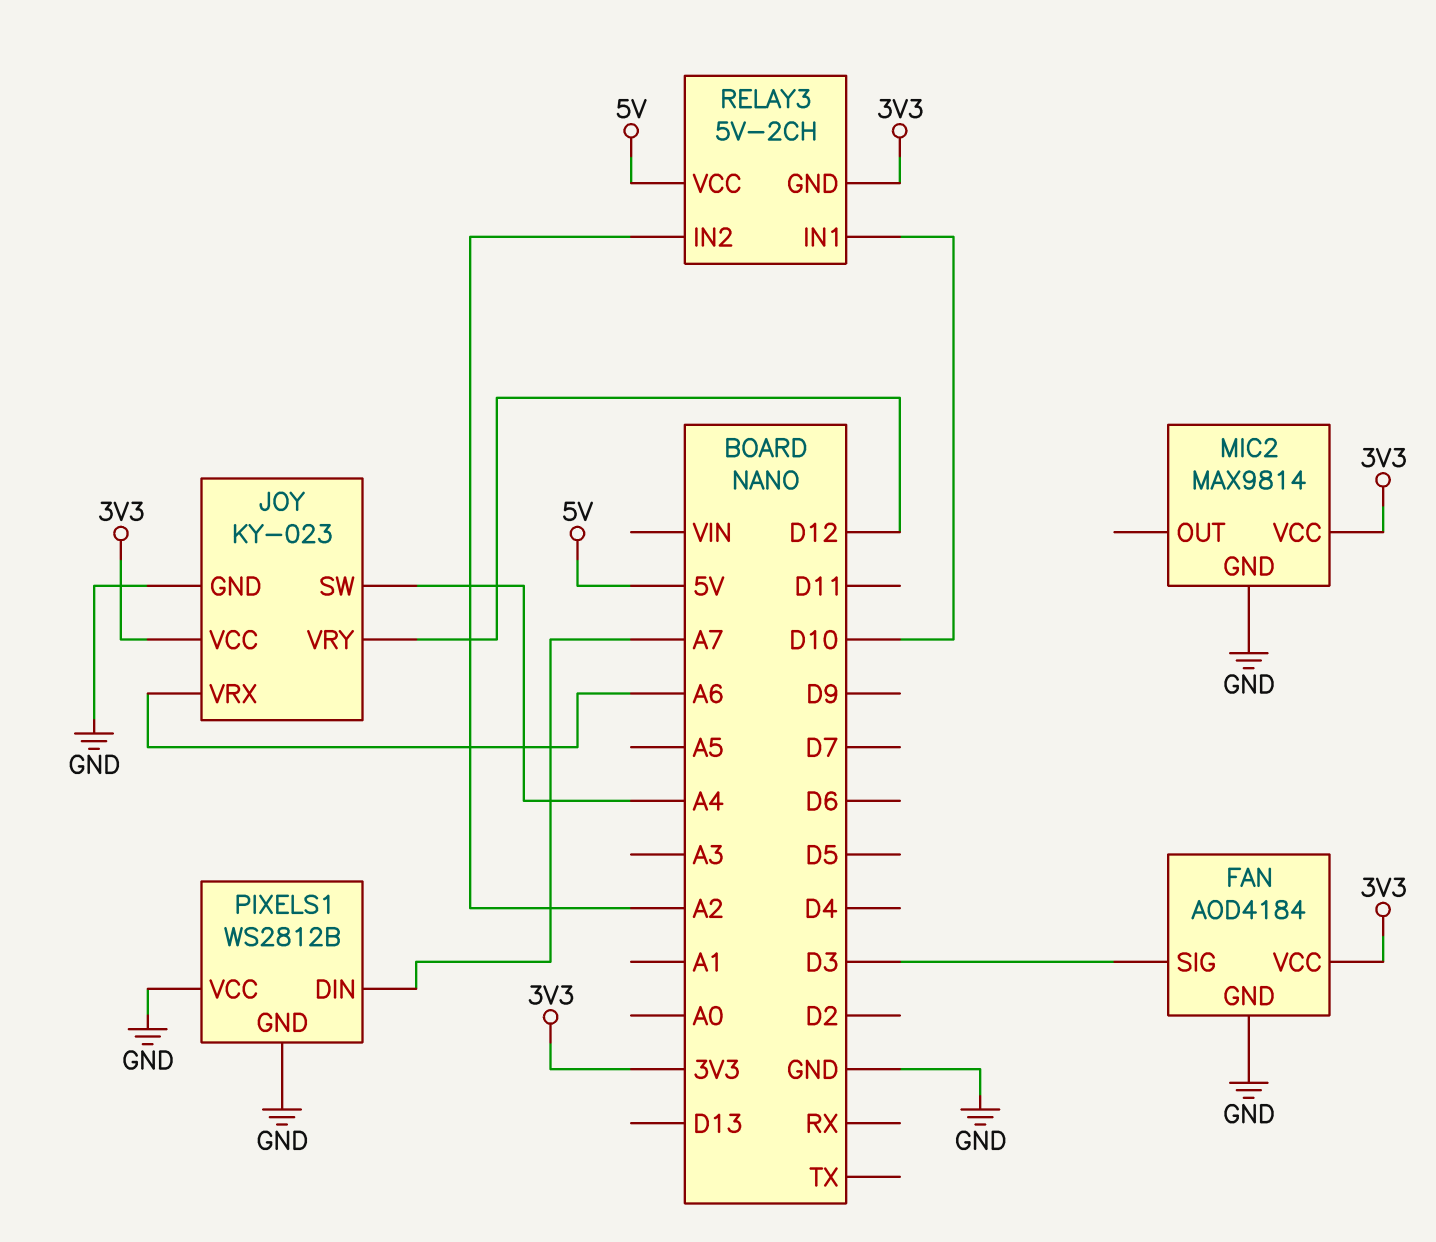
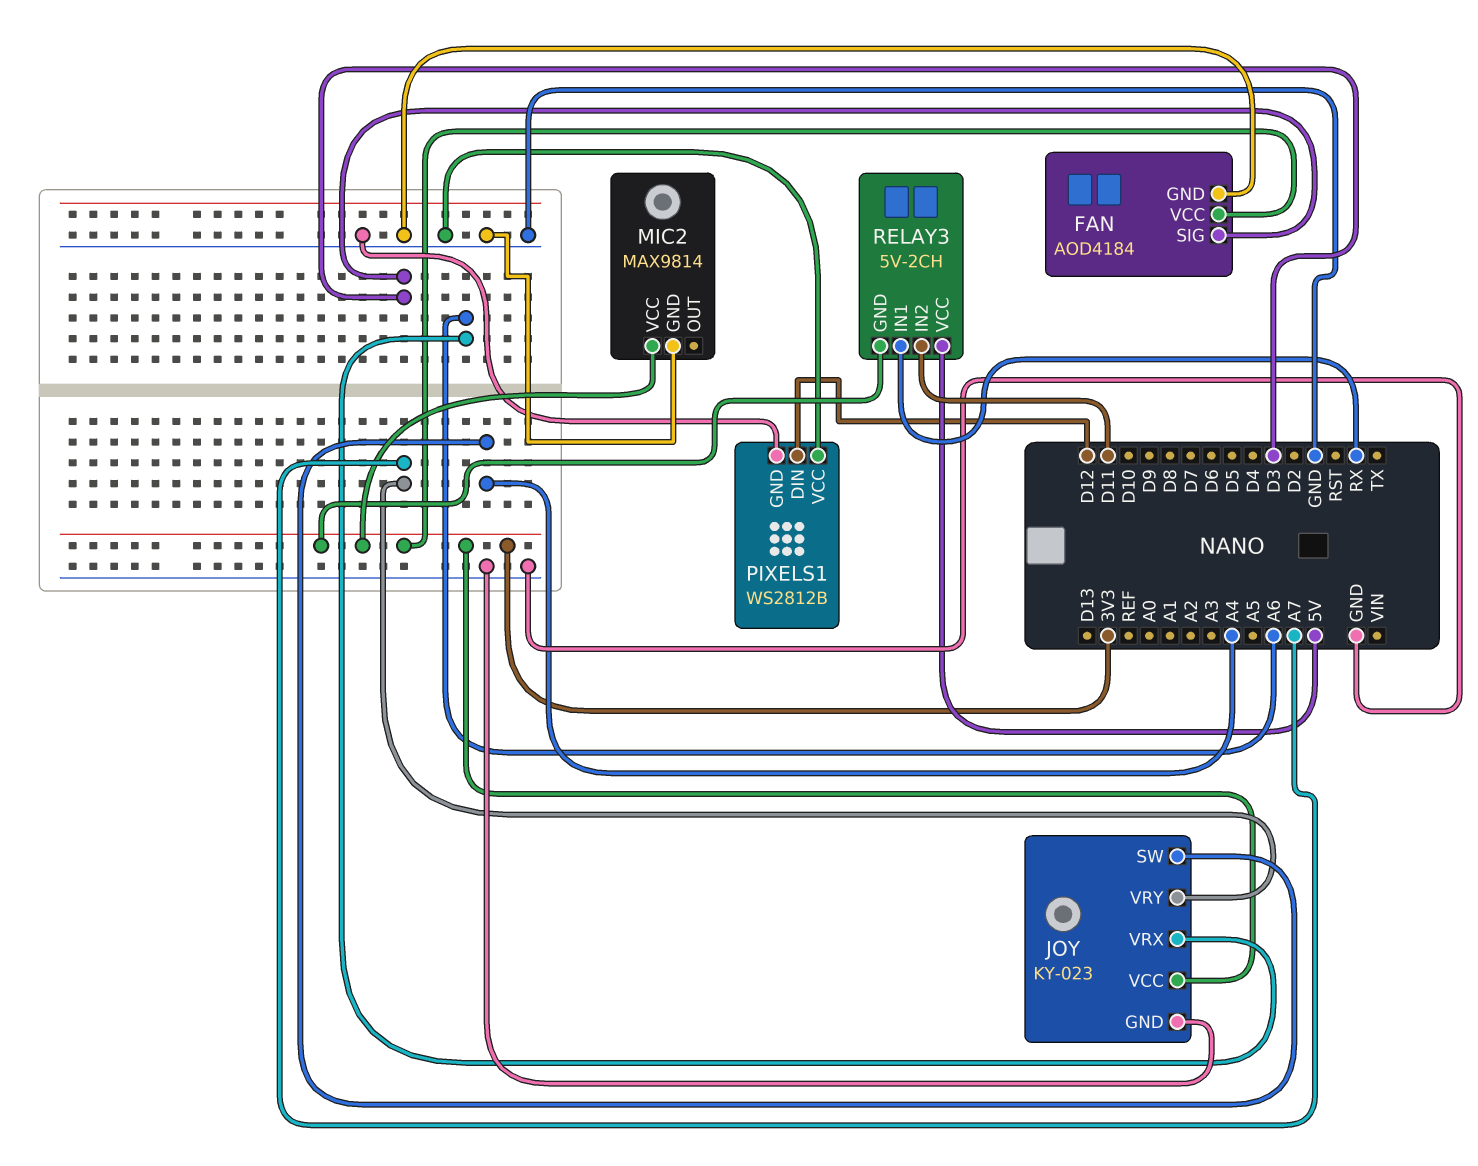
JOY pin VRY: D12 -> A7
PIXELS1 pin DIN: A7 -> D12
RELAY3 pin IN1: D10 -> RX
RELAY3 pin IN2: A2 -> D11

